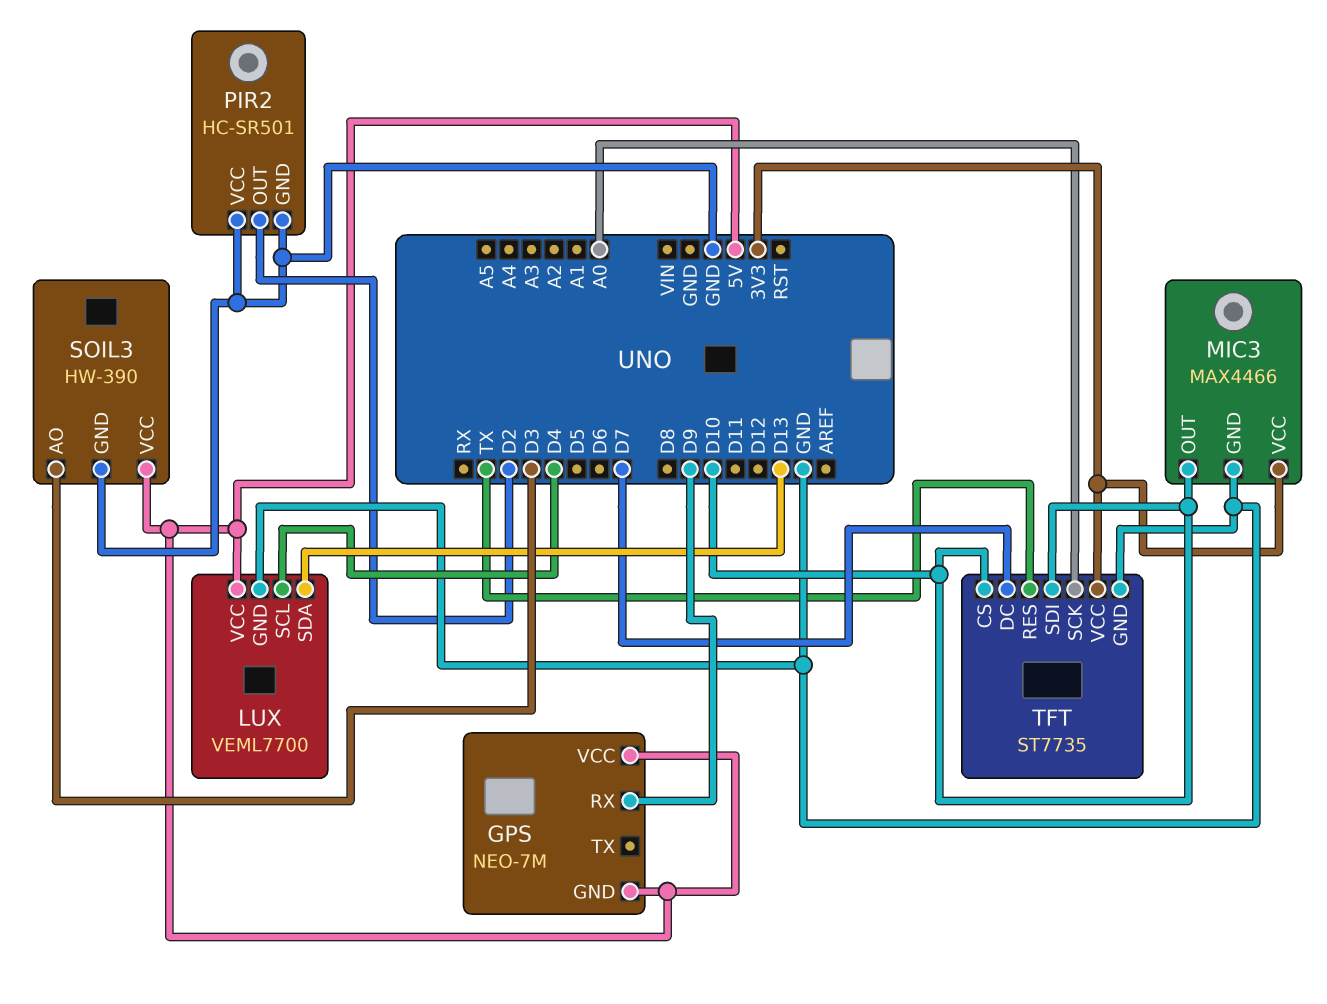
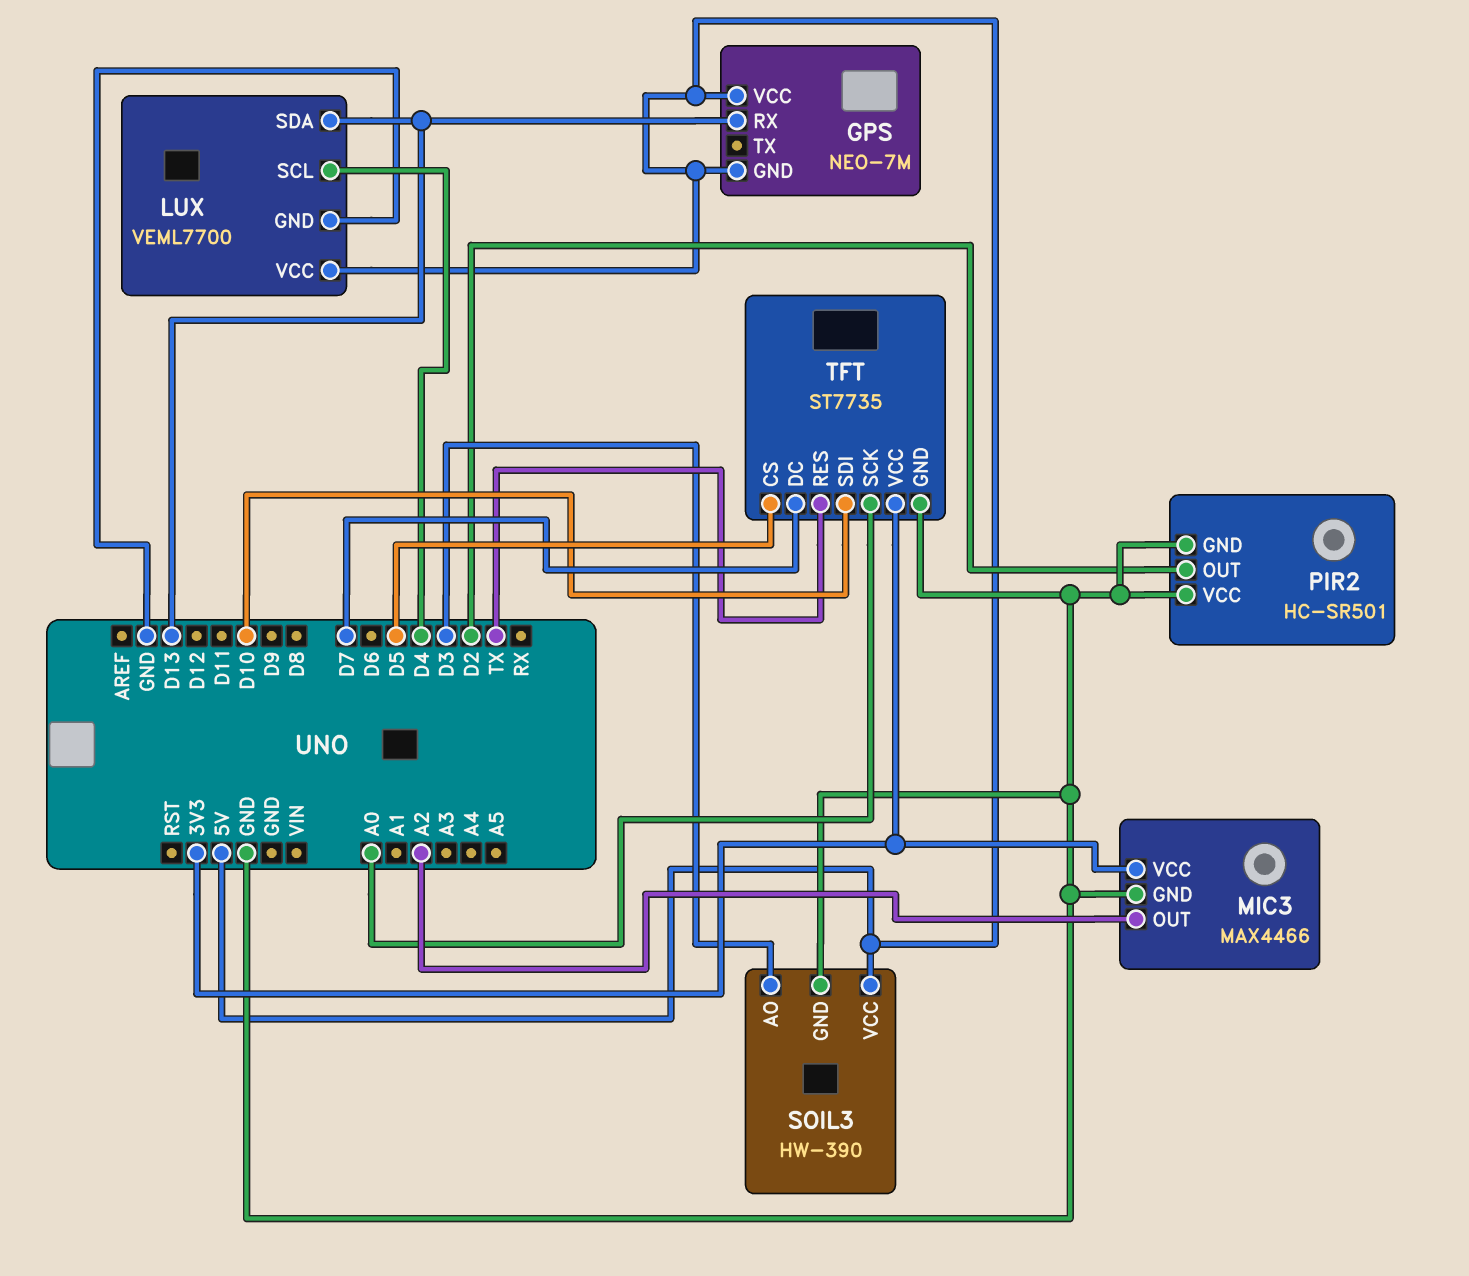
GPS pin RX: D9 -> D13
MIC3 pin OUT: D10 -> A2
TFT pin CS: D10 -> D5

